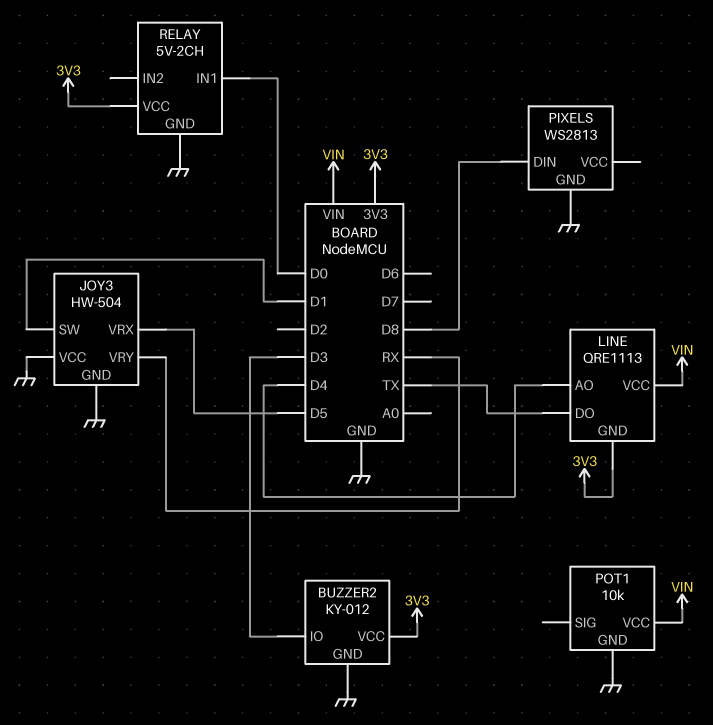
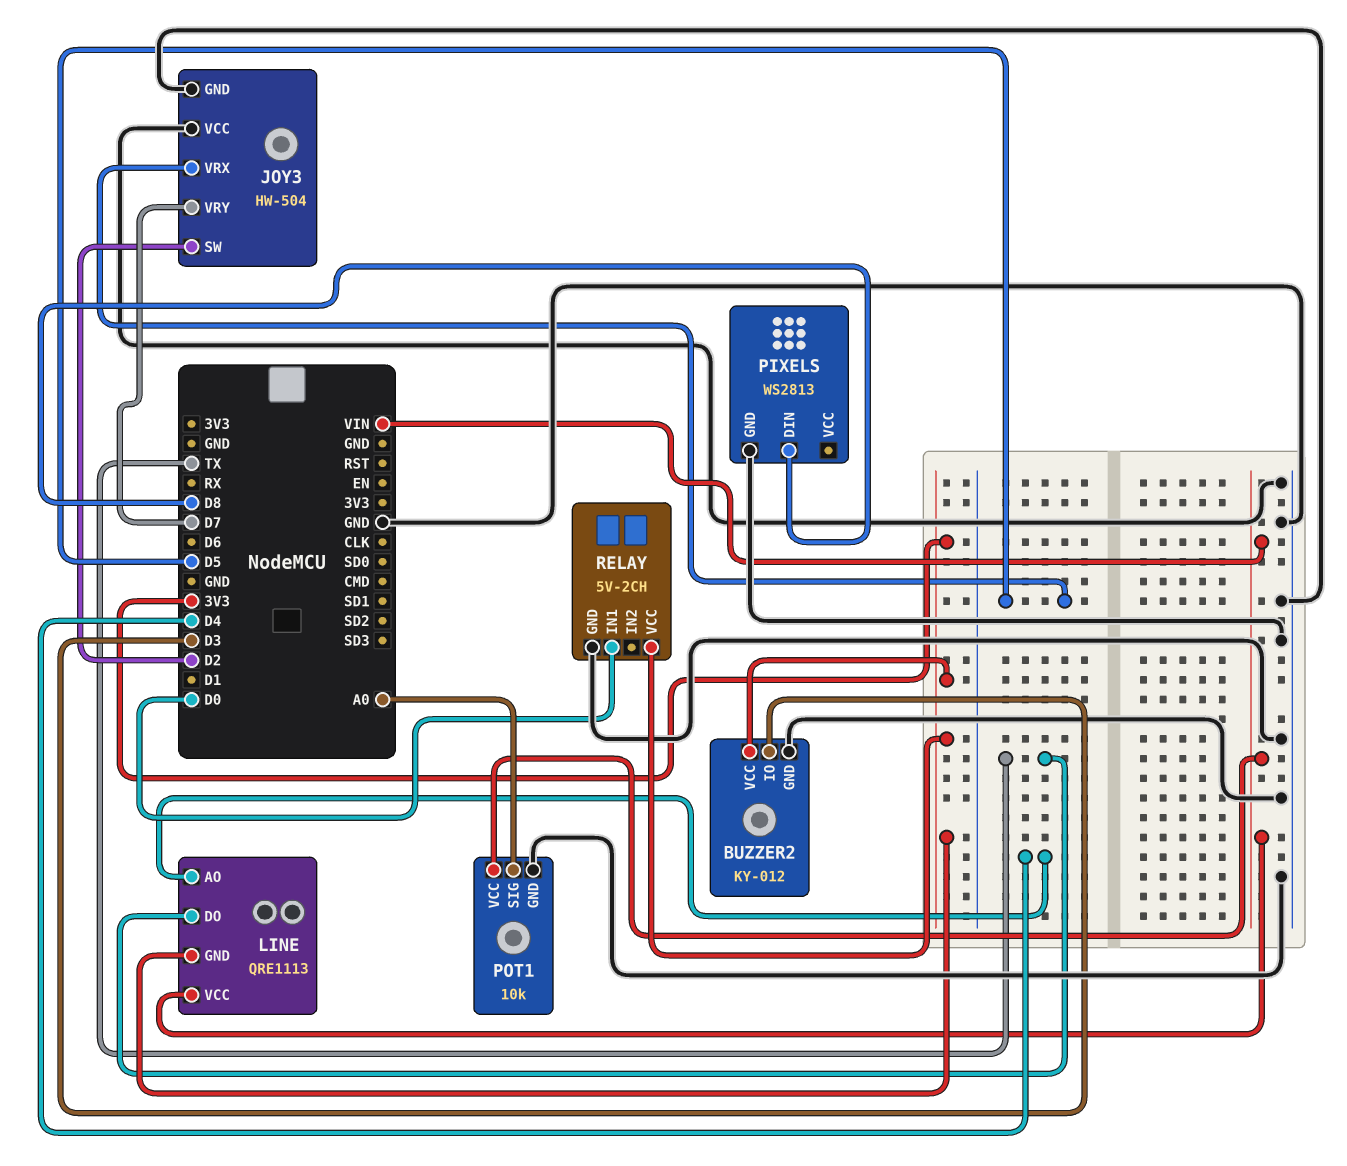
JOY3 pin SW: D1 -> D2
JOY3 pin VRY: RX -> D7
POT1 pin SIG: none -> A0

